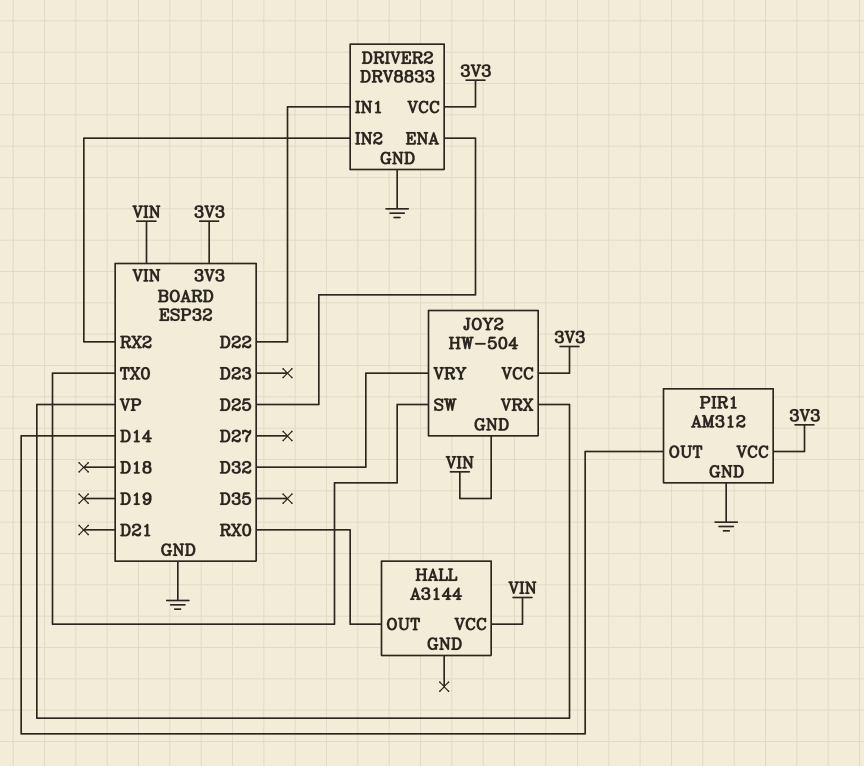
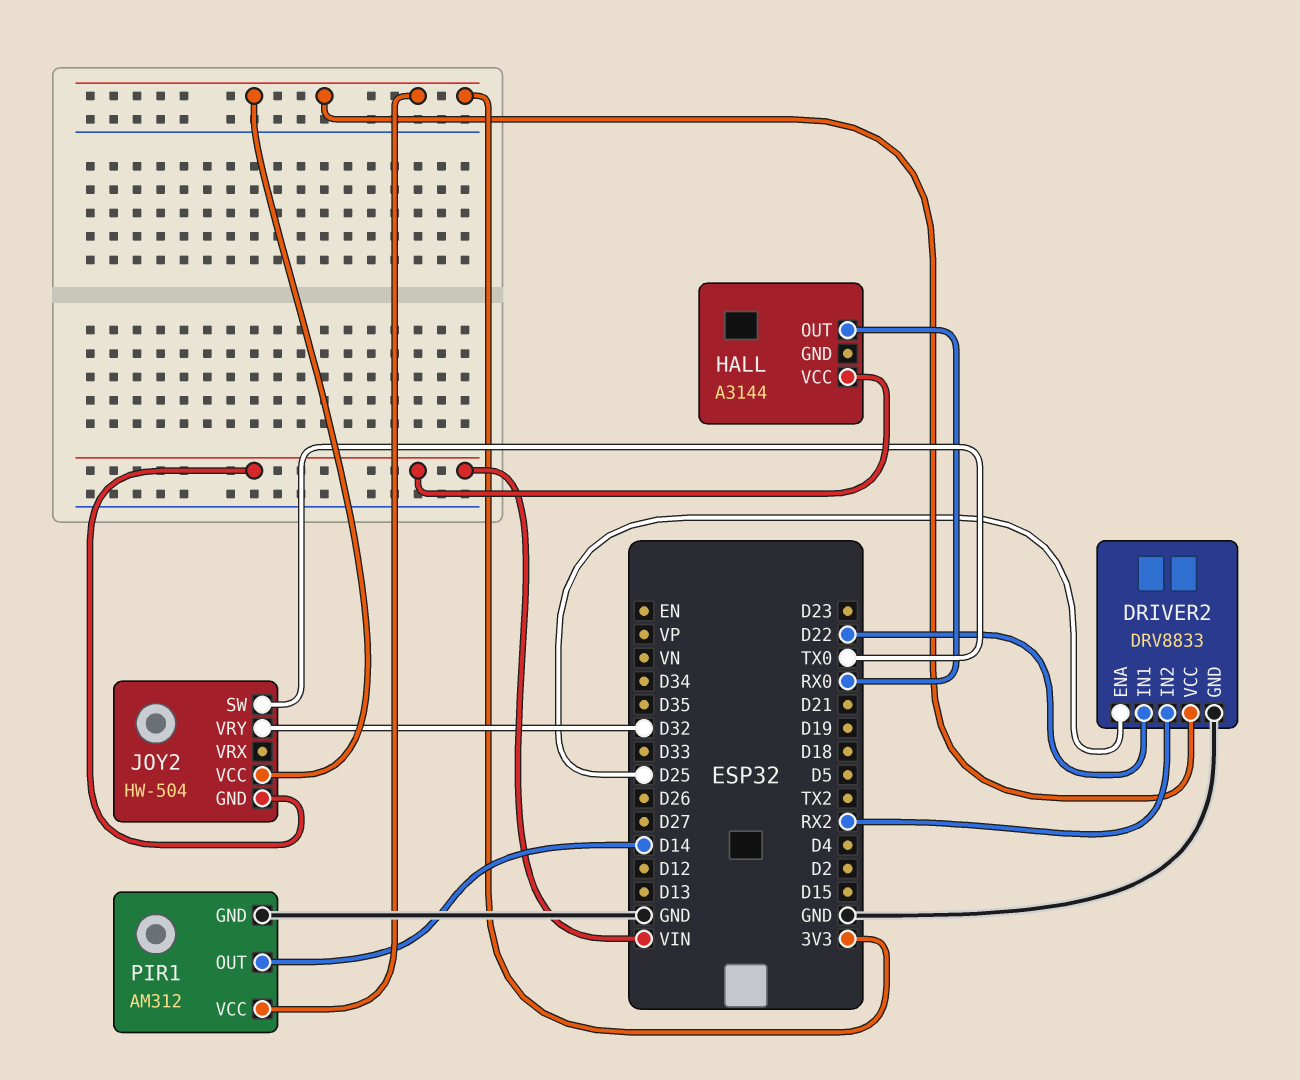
JOY2 pin VRX: VP -> none

